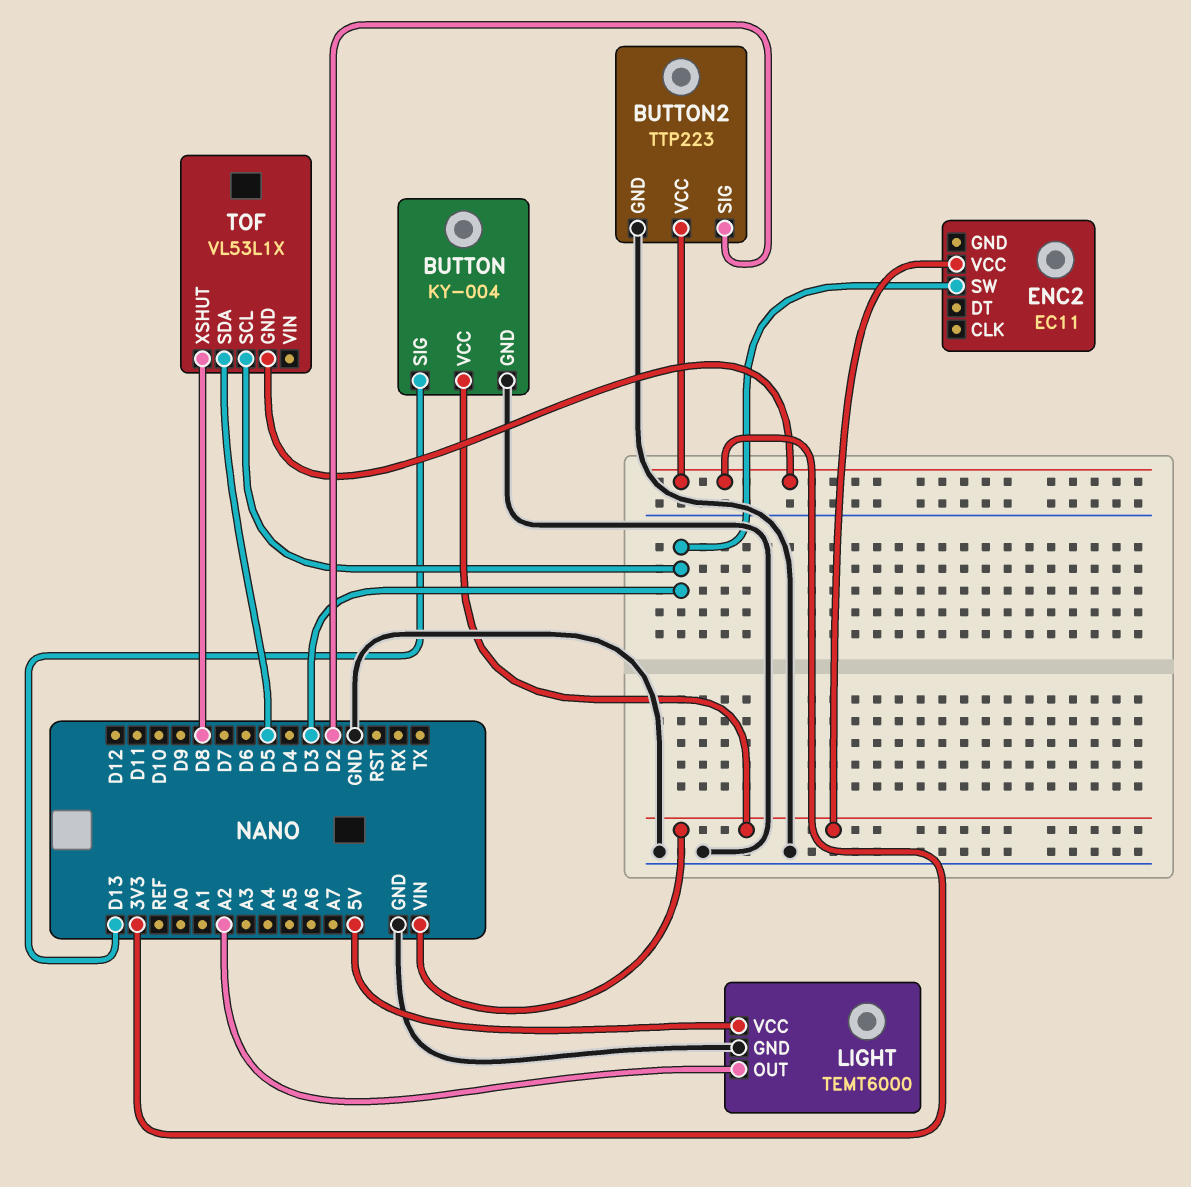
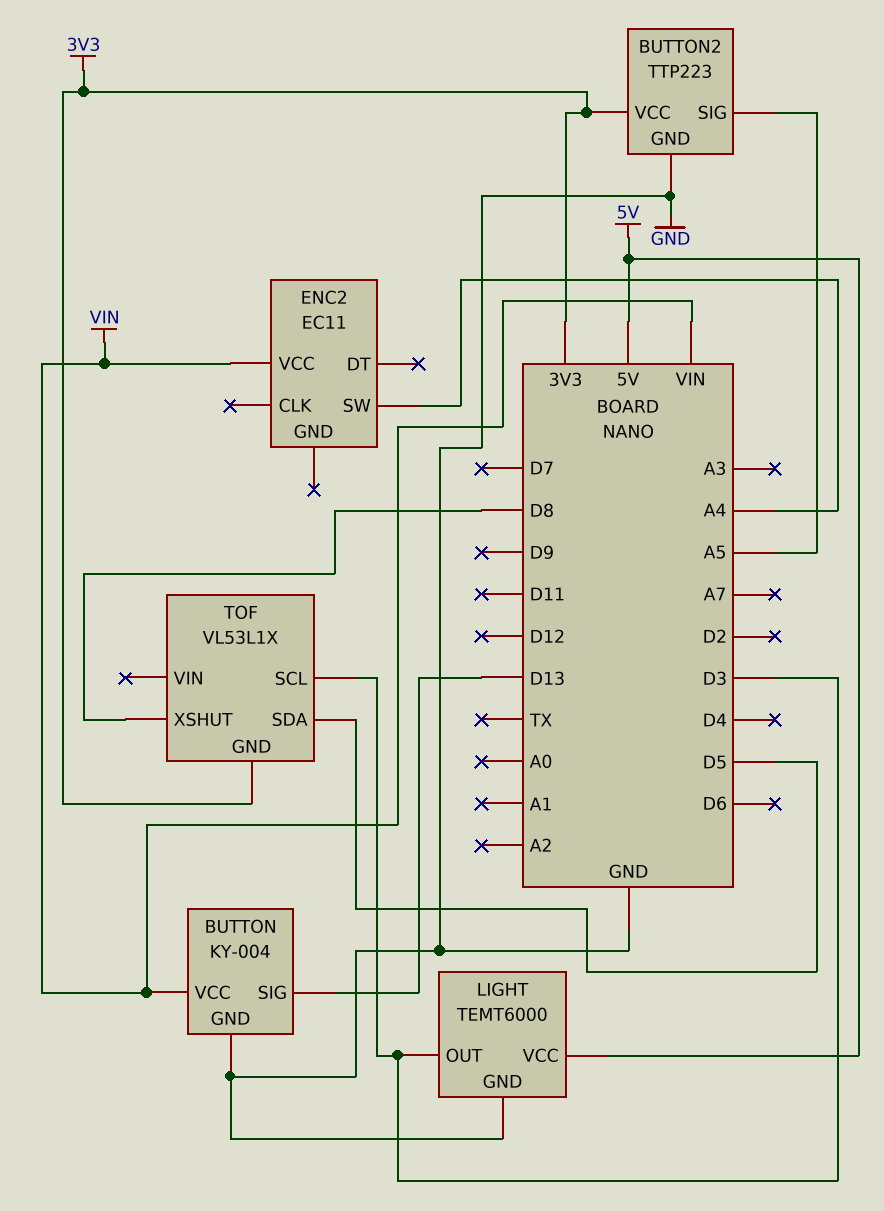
BUTTON2 pin SIG: D2 -> A5
ENC2 pin SW: D3 -> A4
LIGHT pin OUT: A2 -> D3

